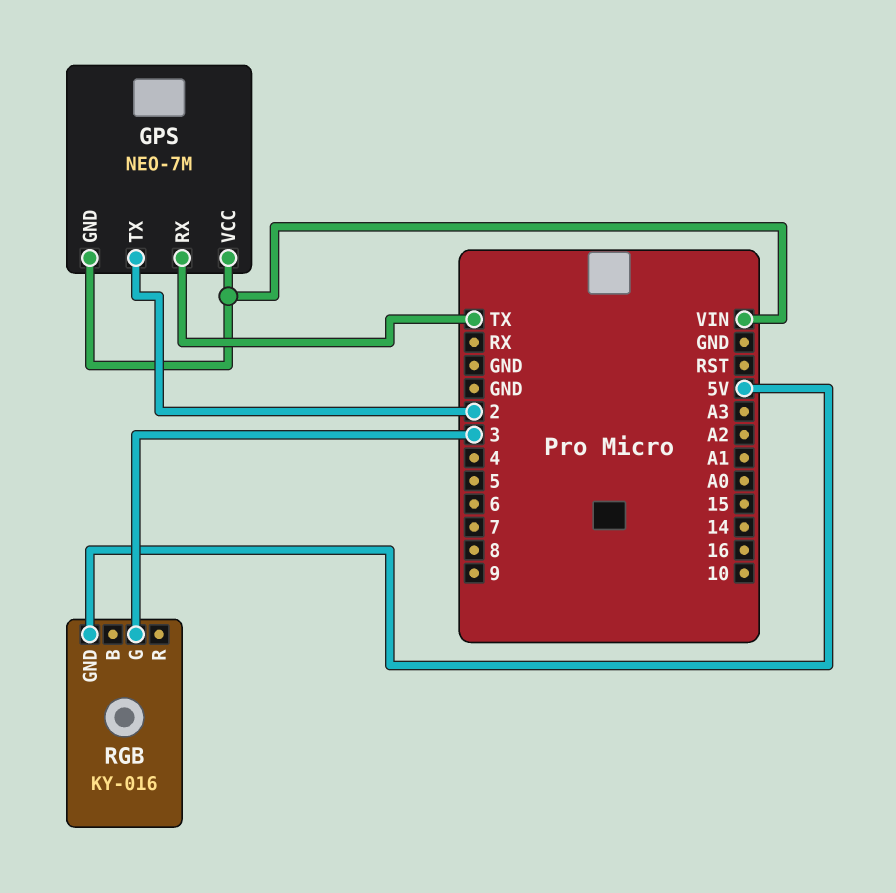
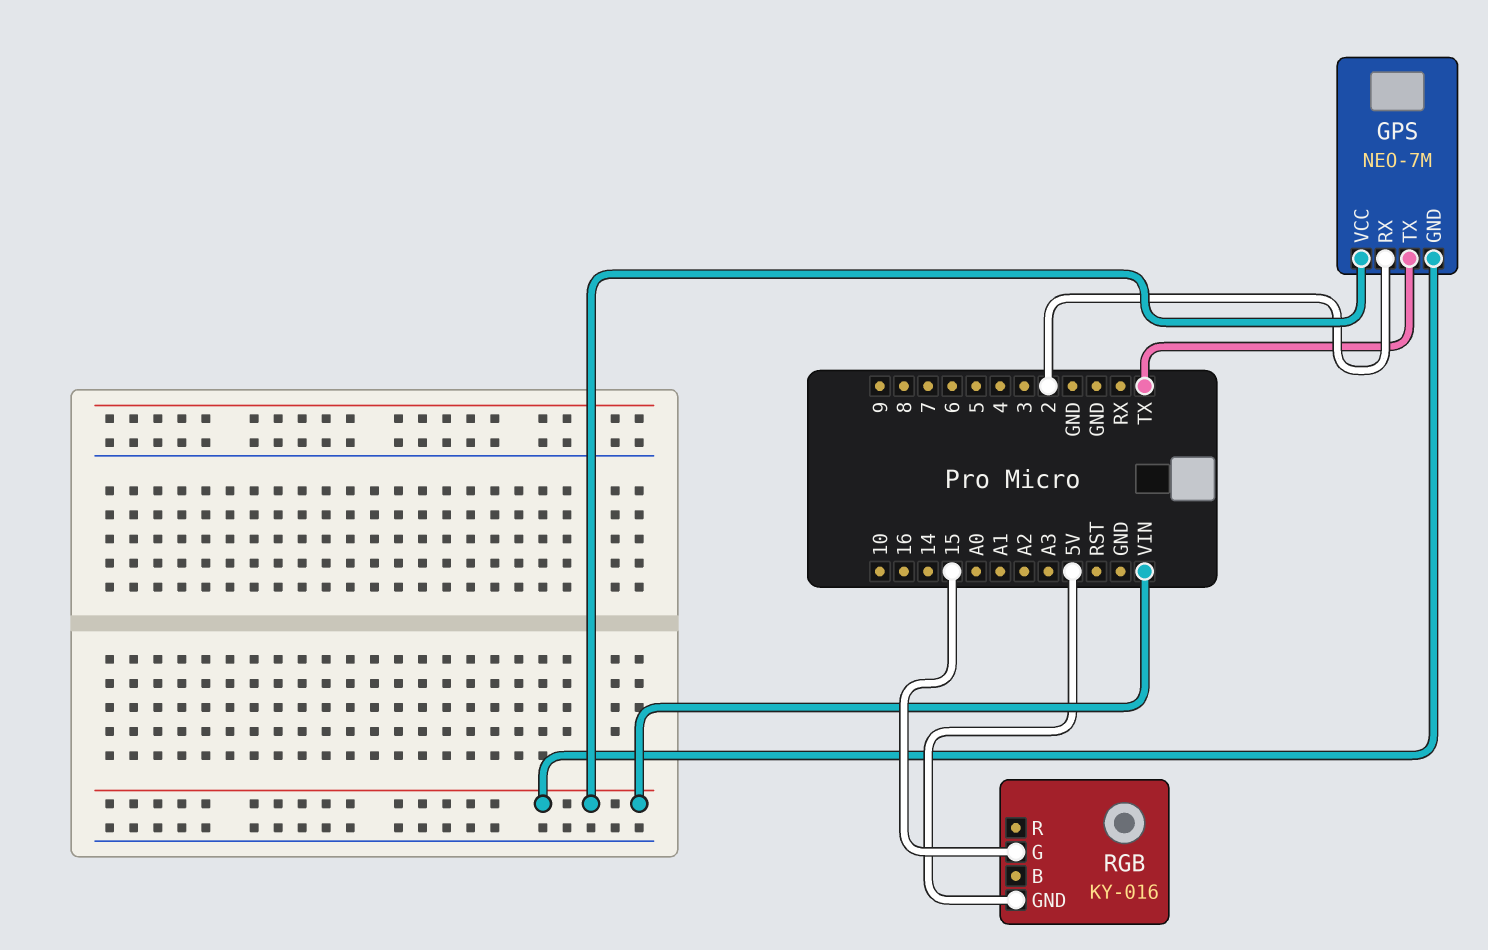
GPS pin RX: TX -> 2
GPS pin TX: 2 -> TX
RGB pin G: 3 -> 15

